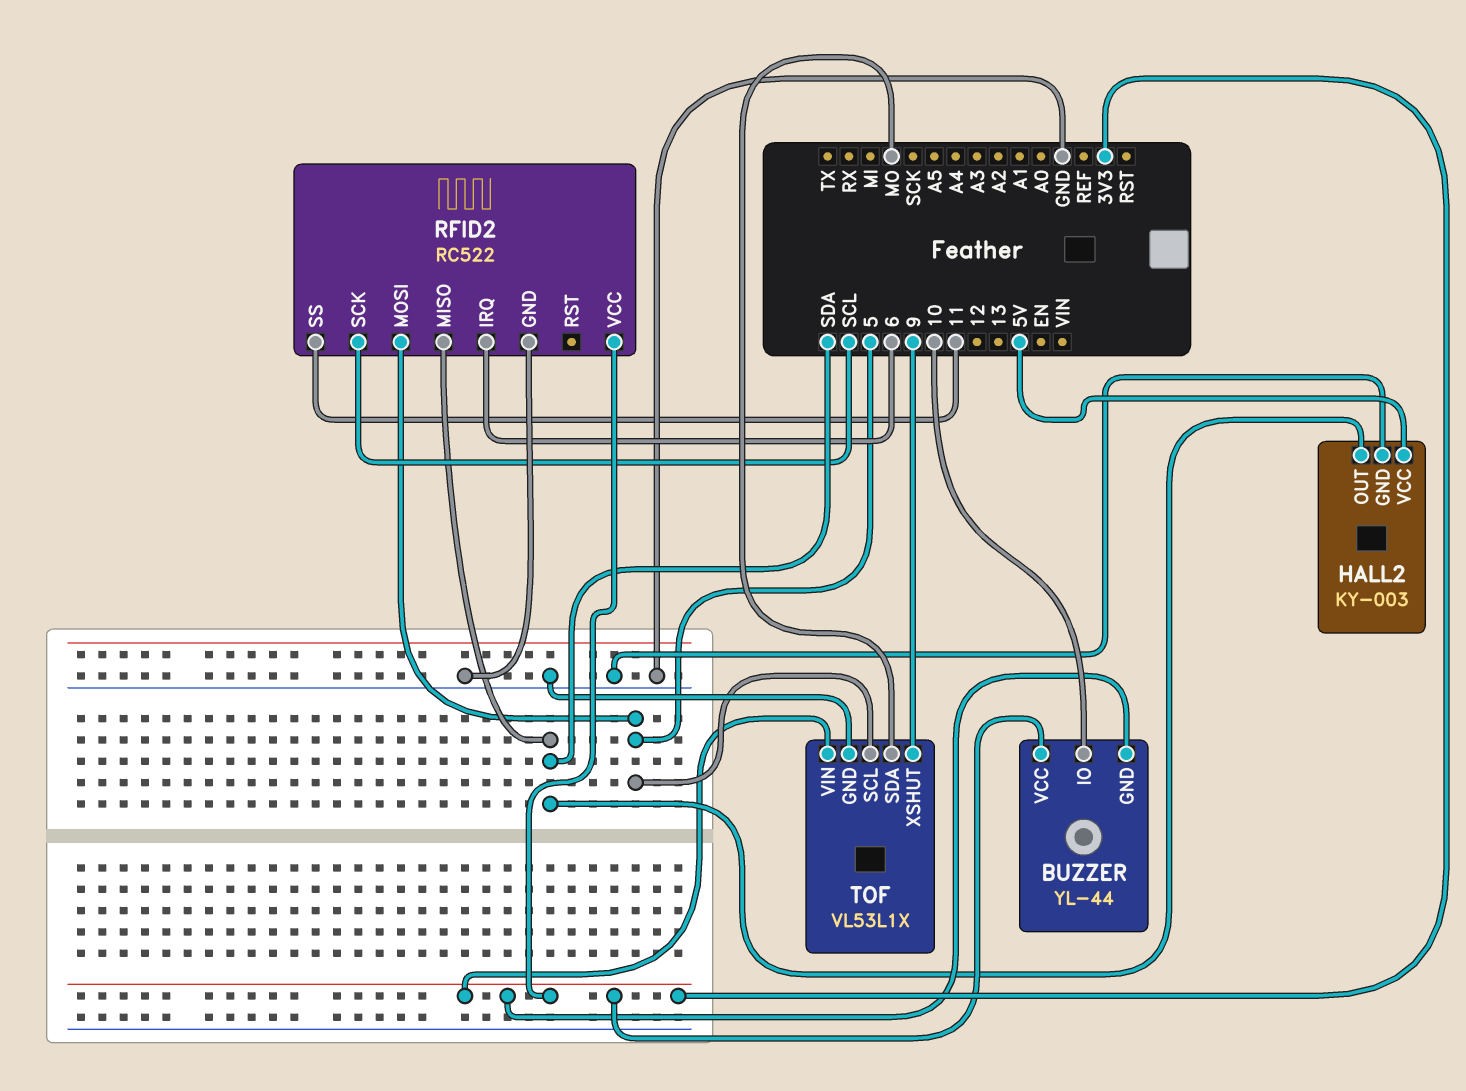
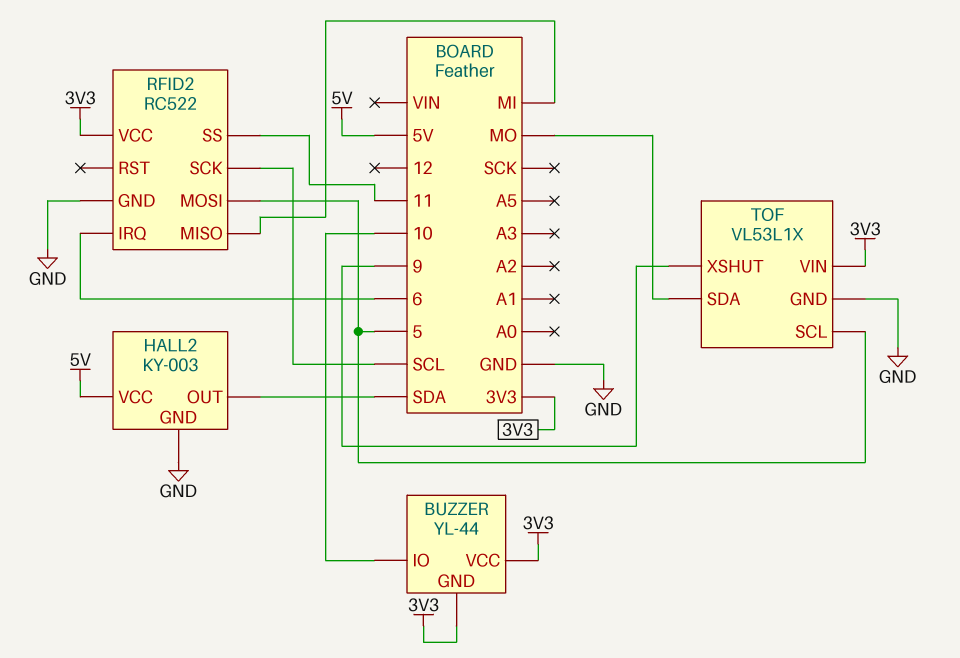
RFID2 pin MISO: SDA -> MI

